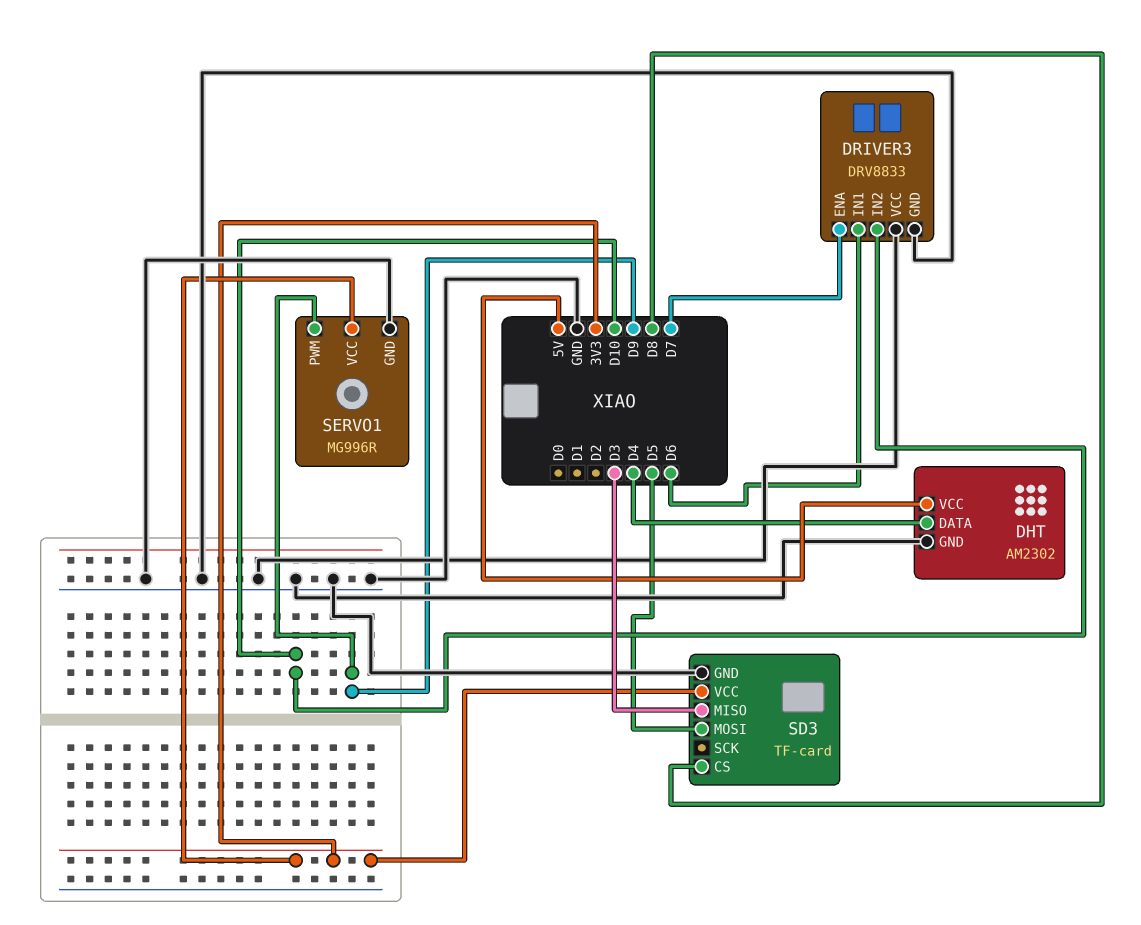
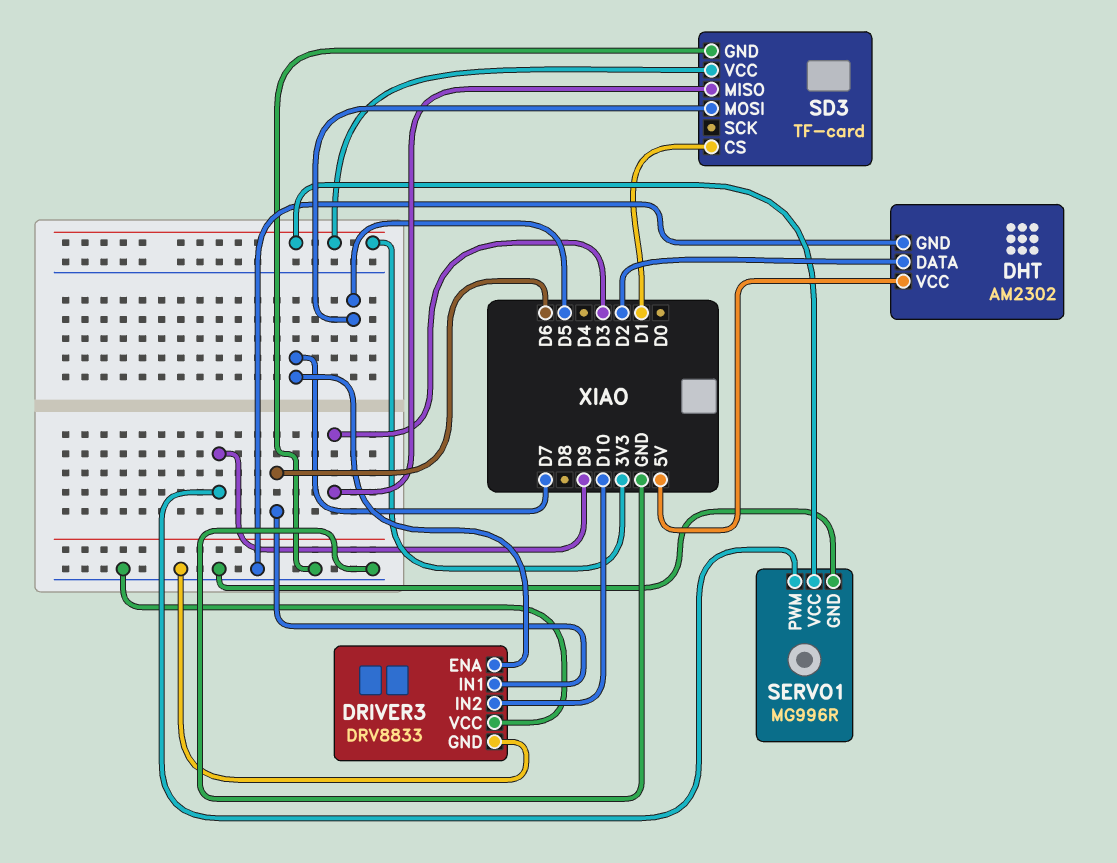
DHT pin DATA: D4 -> D2
SD3 pin CS: D8 -> D1

